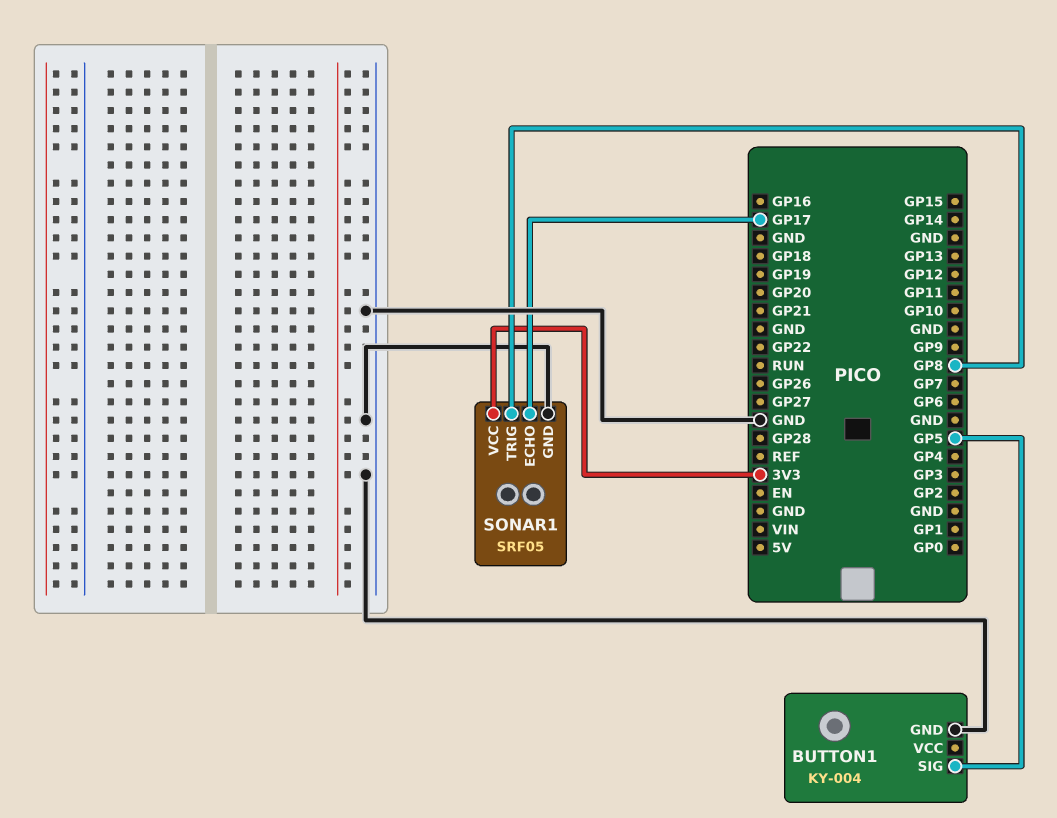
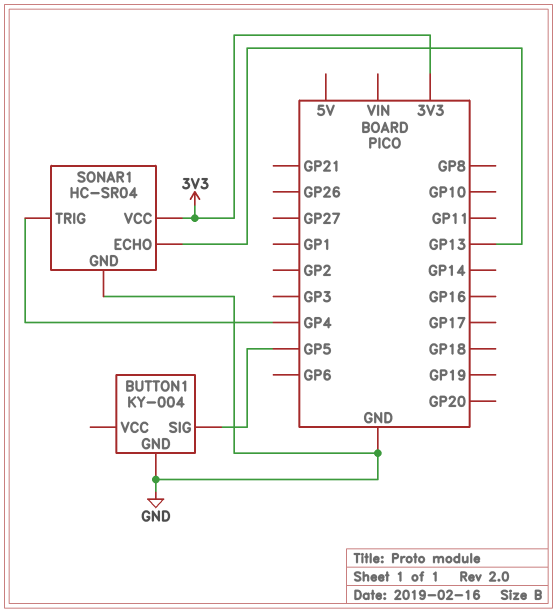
SONAR1: SRF05 -> HC-SR04
SONAR1 pin ECHO: GP17 -> GP13
SONAR1 pin TRIG: GP8 -> GP4

